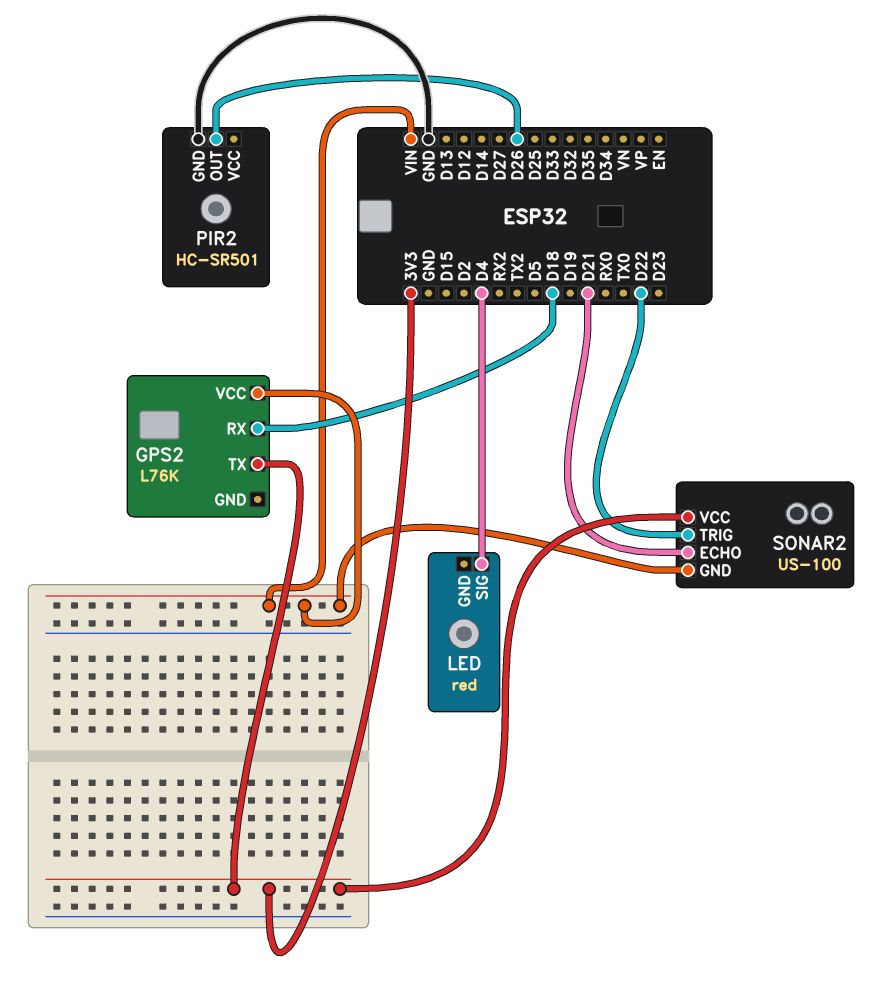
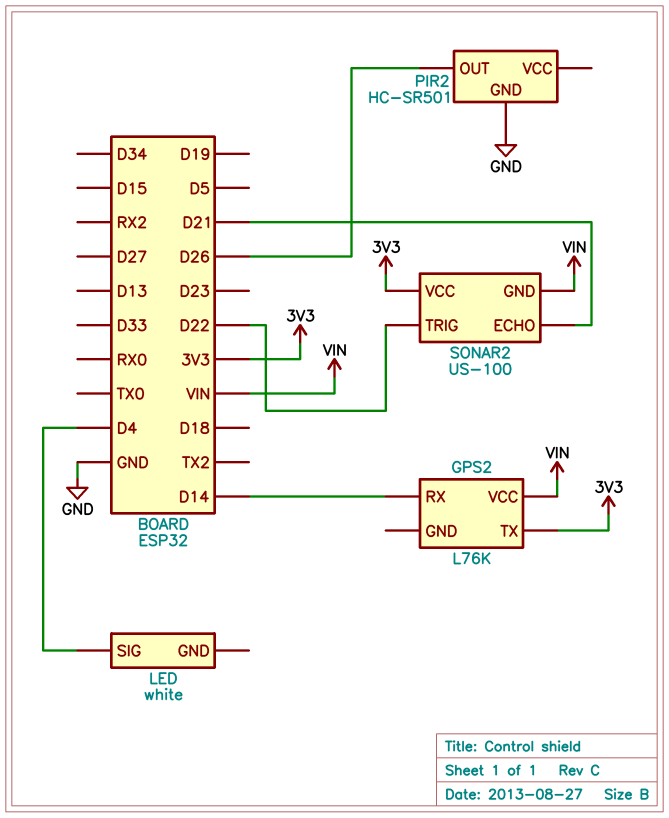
GPS2 pin RX: D18 -> D14
LED: red -> white

